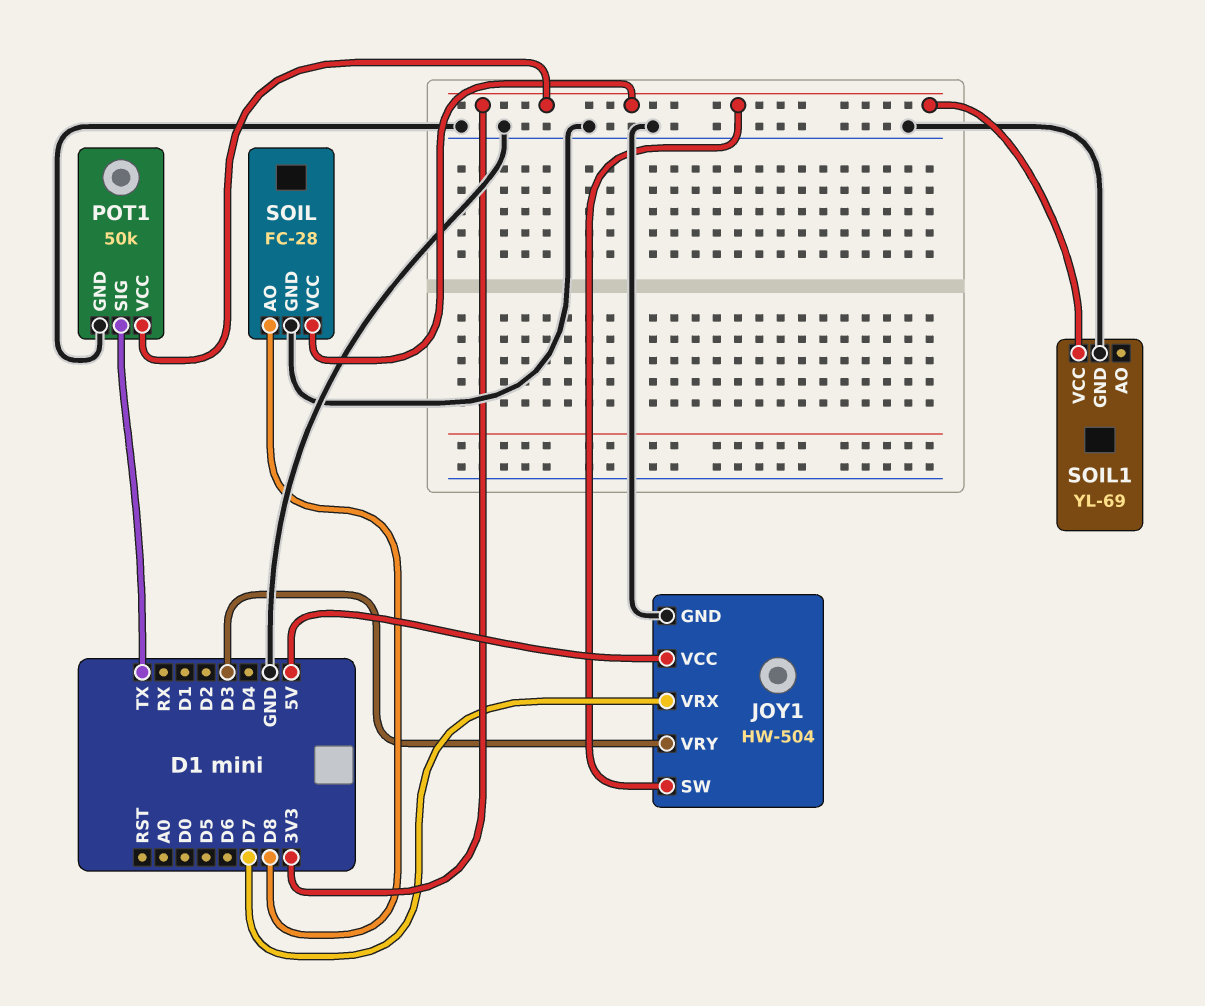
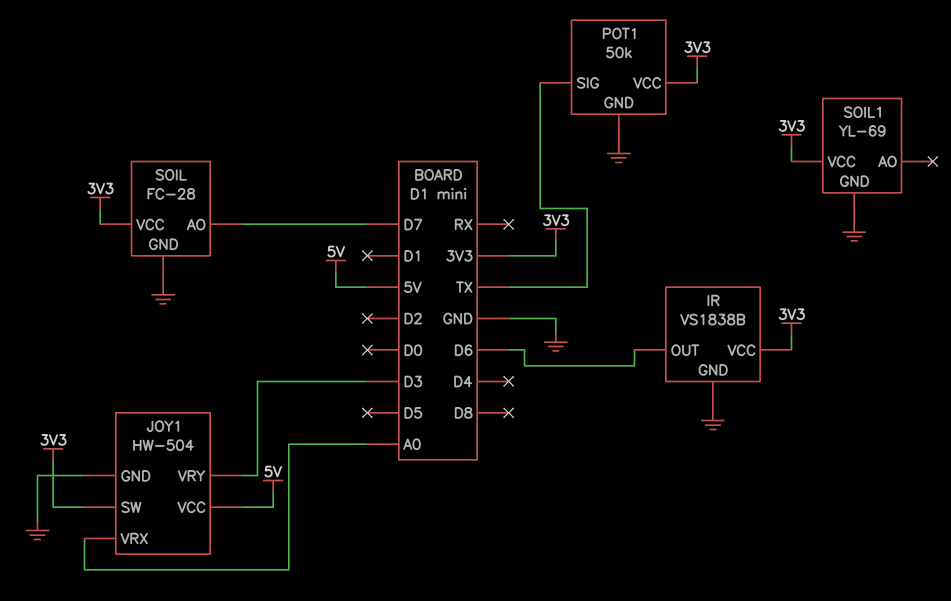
IR: none -> VS1838B
IR pin GND: none -> GND
IR pin OUT: none -> D6
IR pin VCC: none -> 3V3
JOY1 pin VRX: D7 -> A0
SOIL pin AO: D8 -> D7

